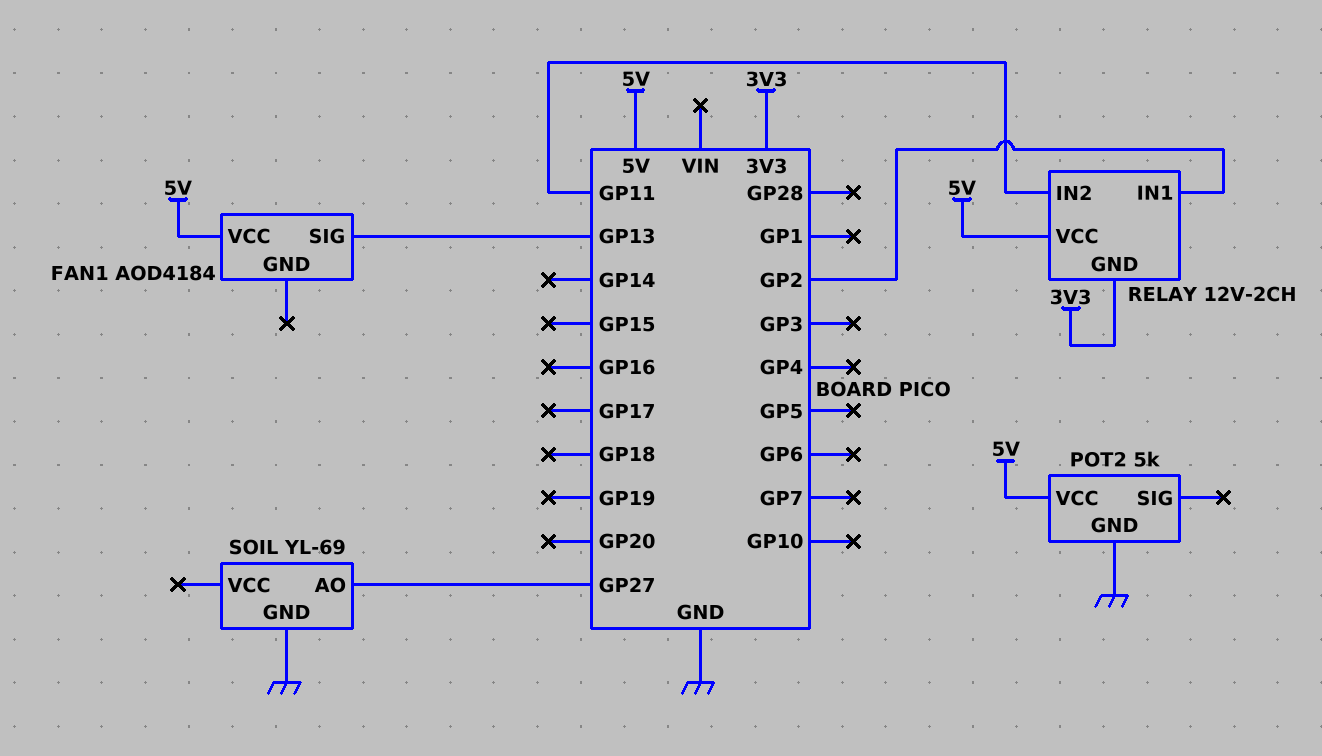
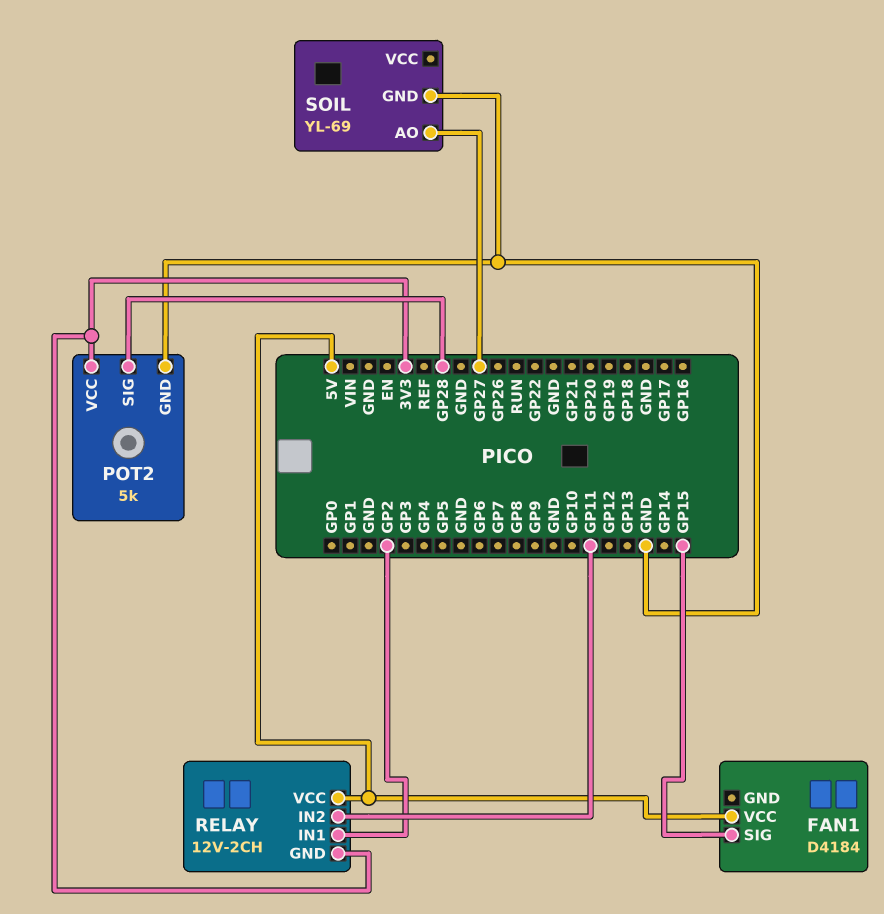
FAN1: AOD4184 -> D4184
FAN1 pin SIG: GP13 -> GP15
POT2 pin SIG: none -> GP28
POT2 pin VCC: 5V -> 3V3

